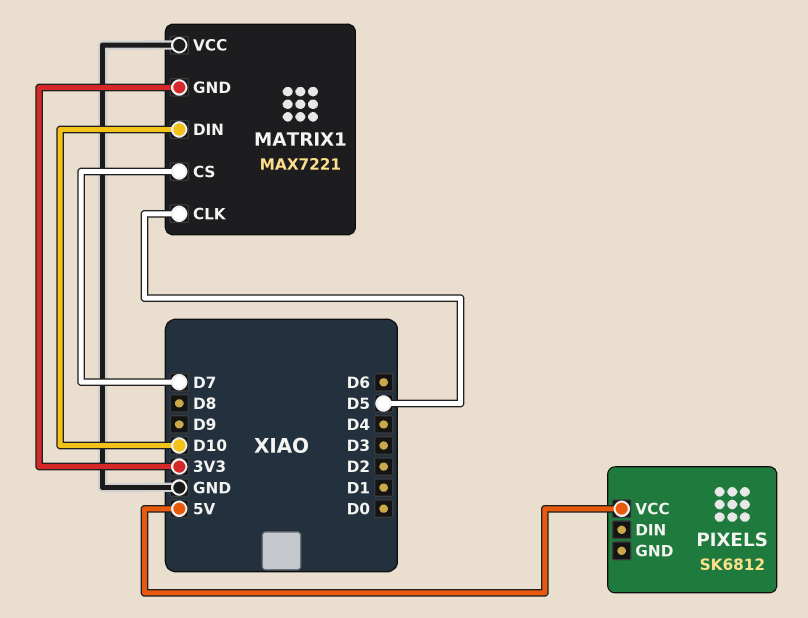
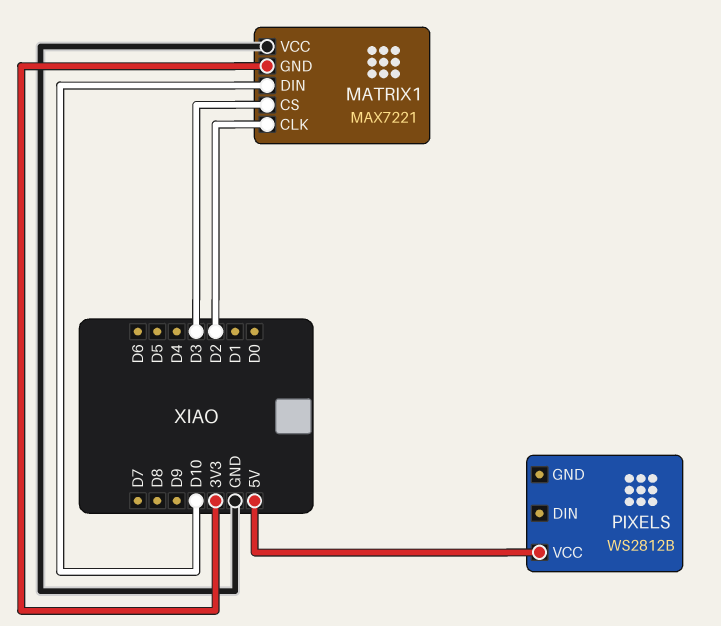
MATRIX1 pin CLK: D5 -> D2
MATRIX1 pin CS: D7 -> D3
PIXELS: SK6812 -> WS2812B

